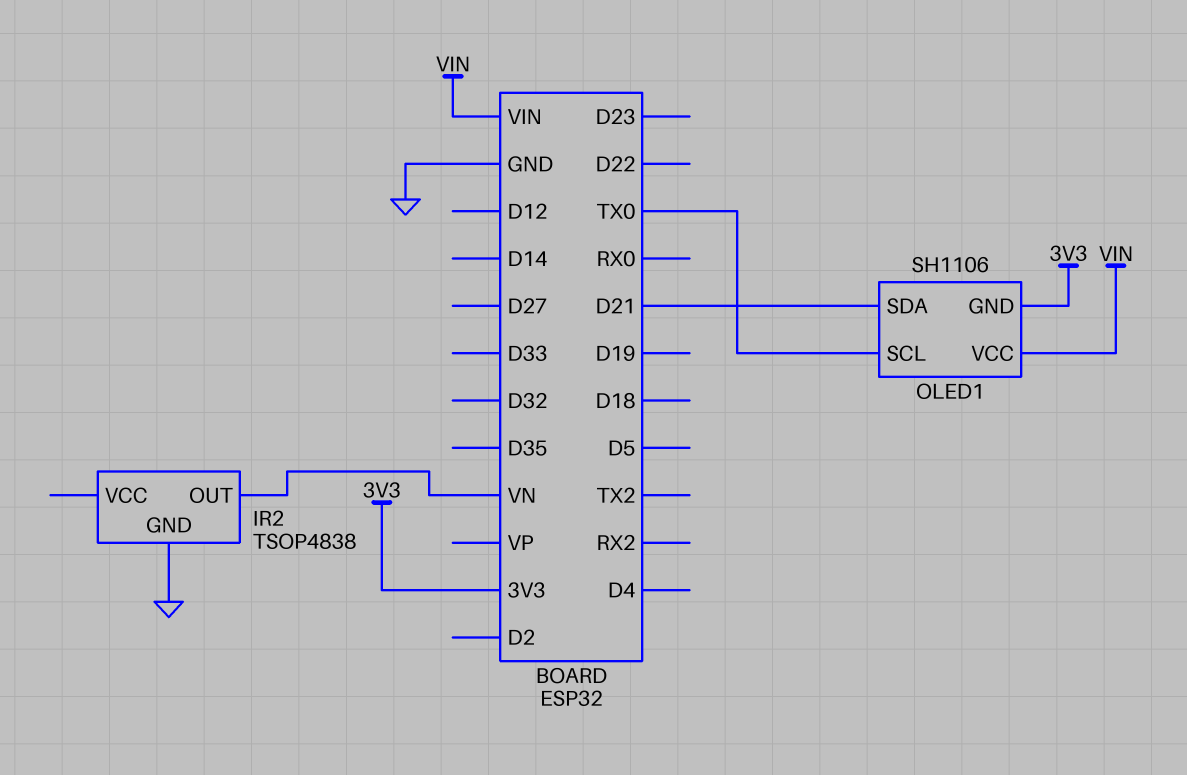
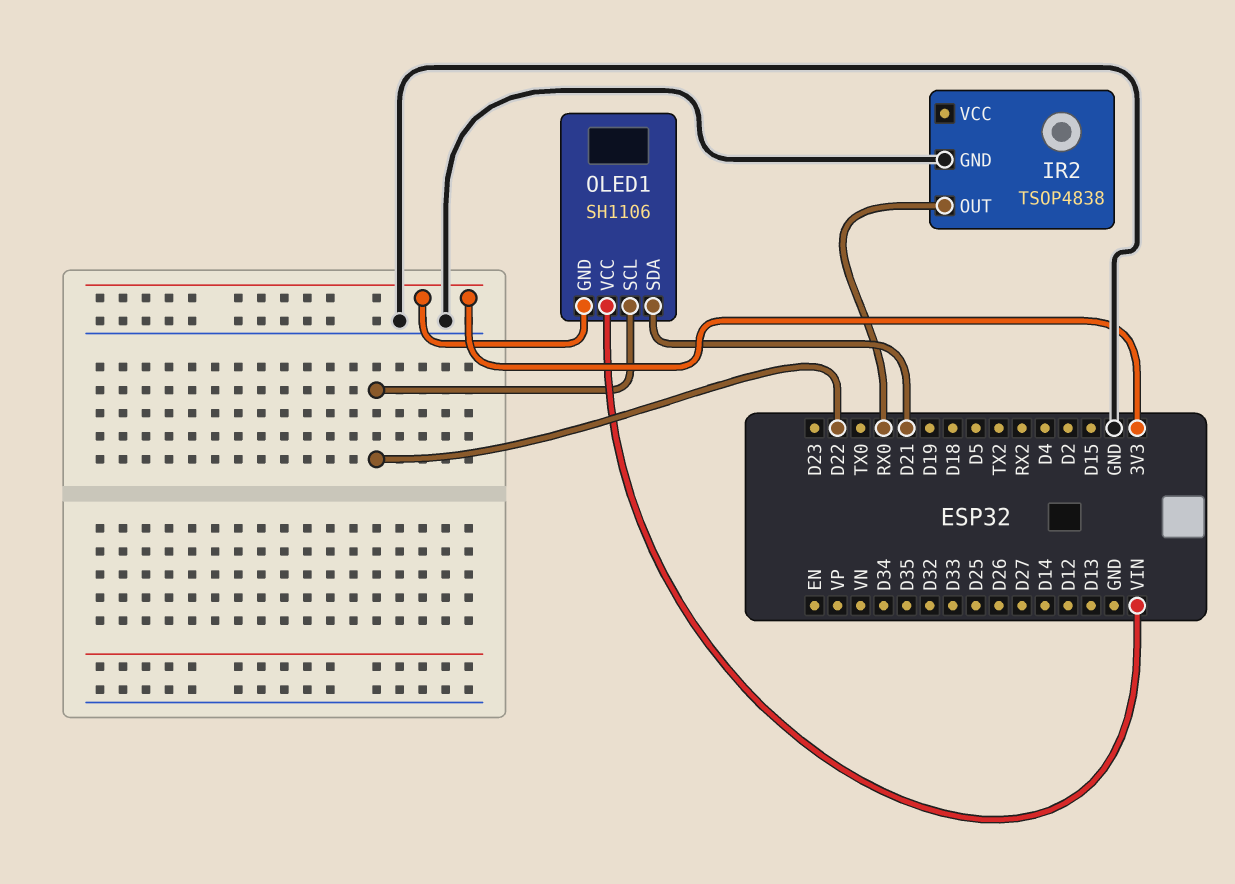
IR2 pin OUT: VN -> RX0
OLED1 pin SCL: TX0 -> D22

